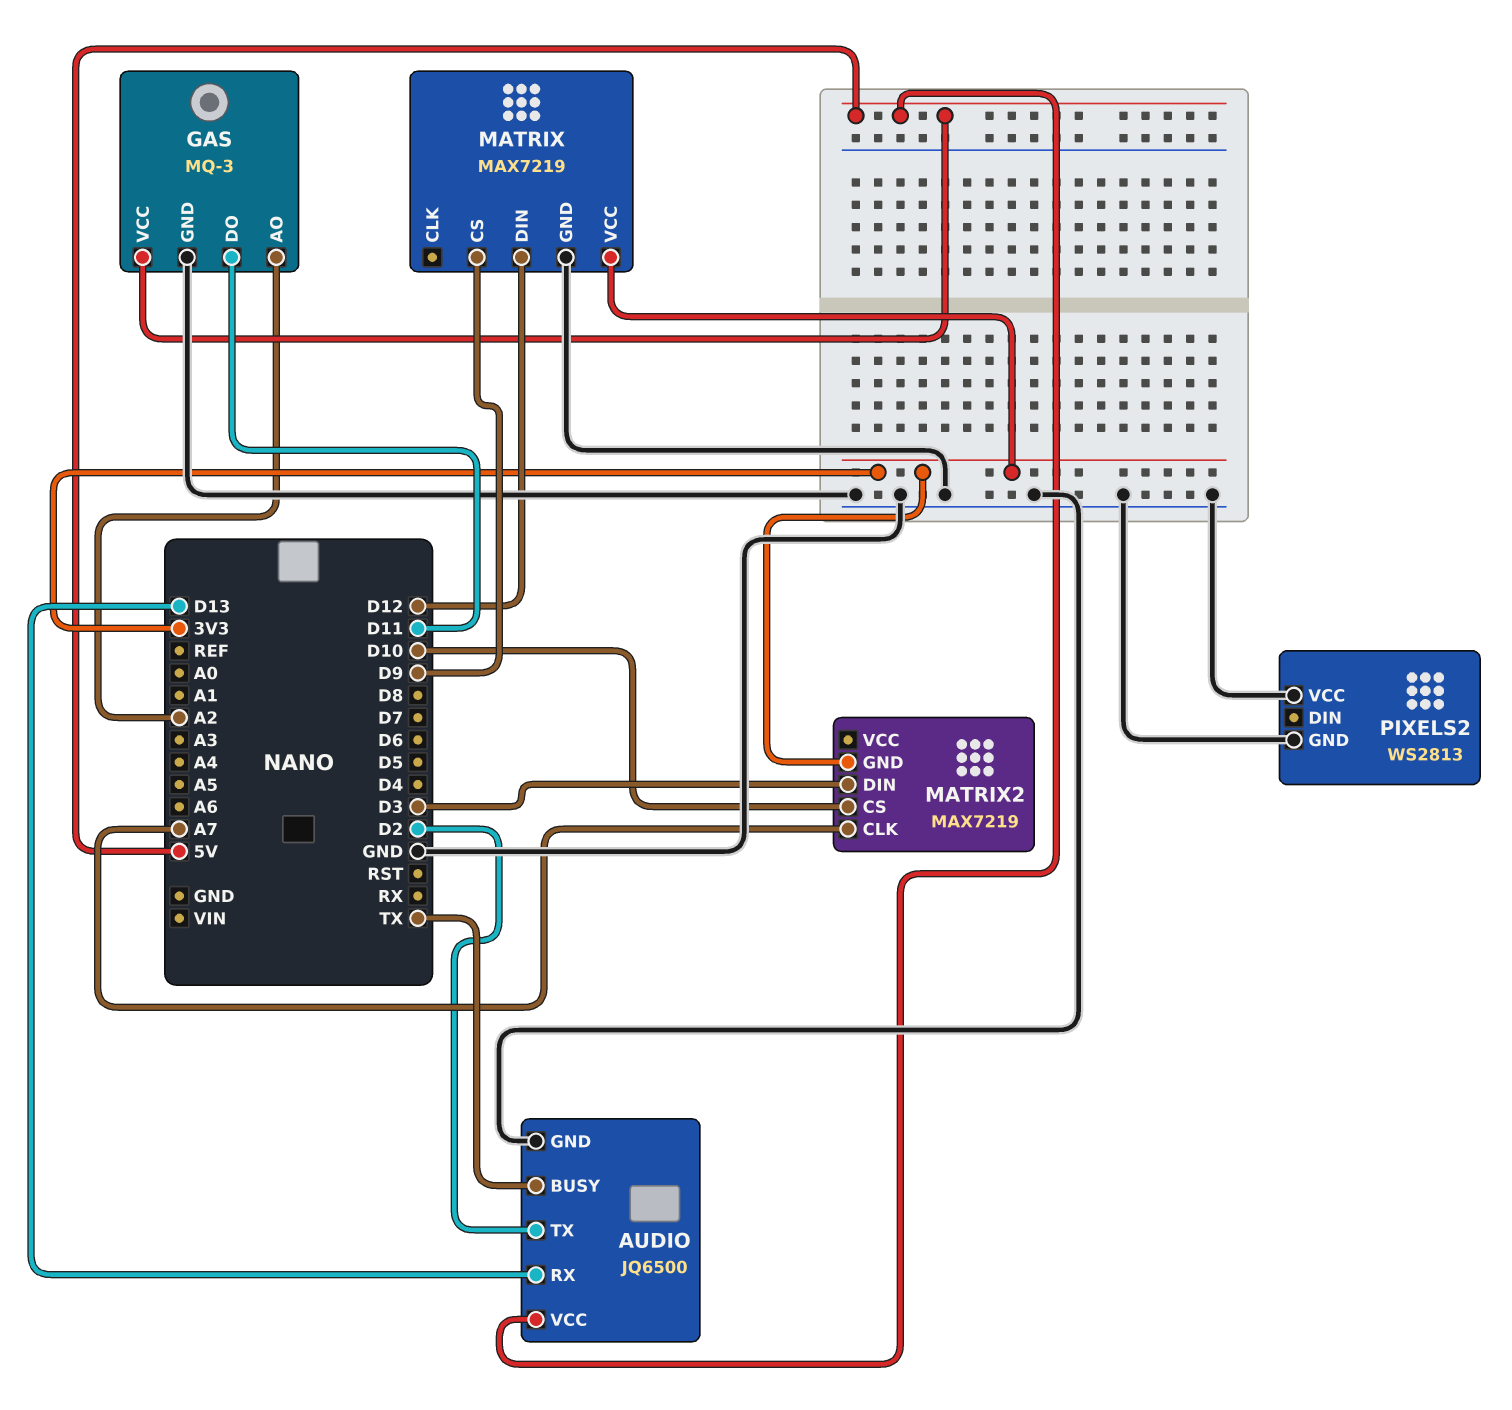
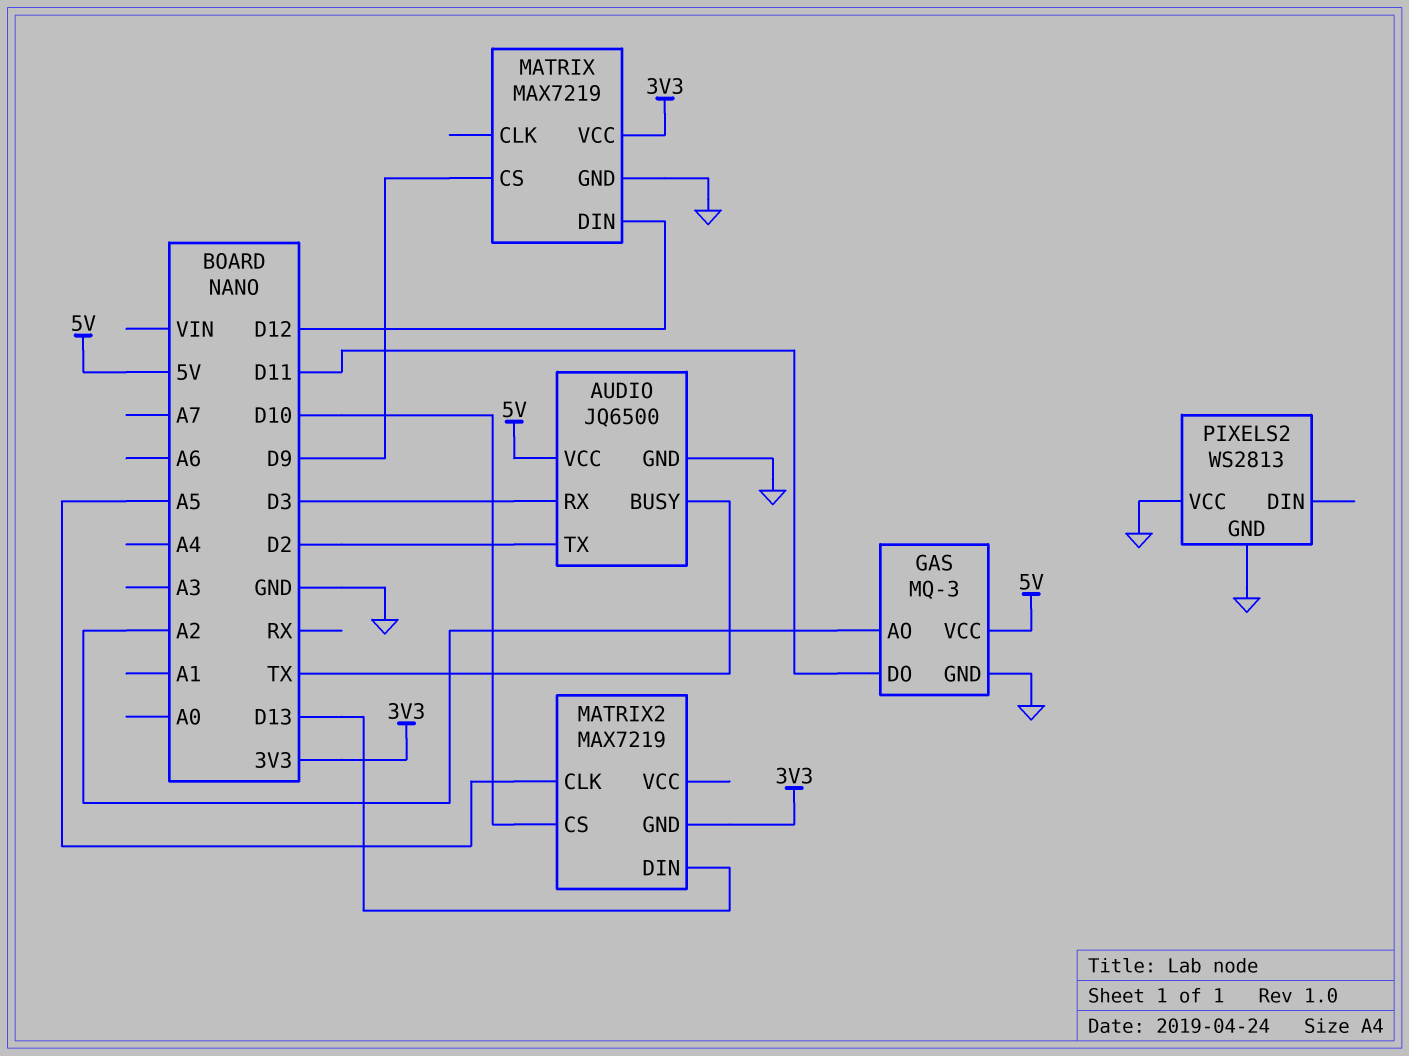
AUDIO pin RX: D13 -> D3
MATRIX2 pin CLK: A7 -> A5
MATRIX2 pin DIN: D3 -> D13

